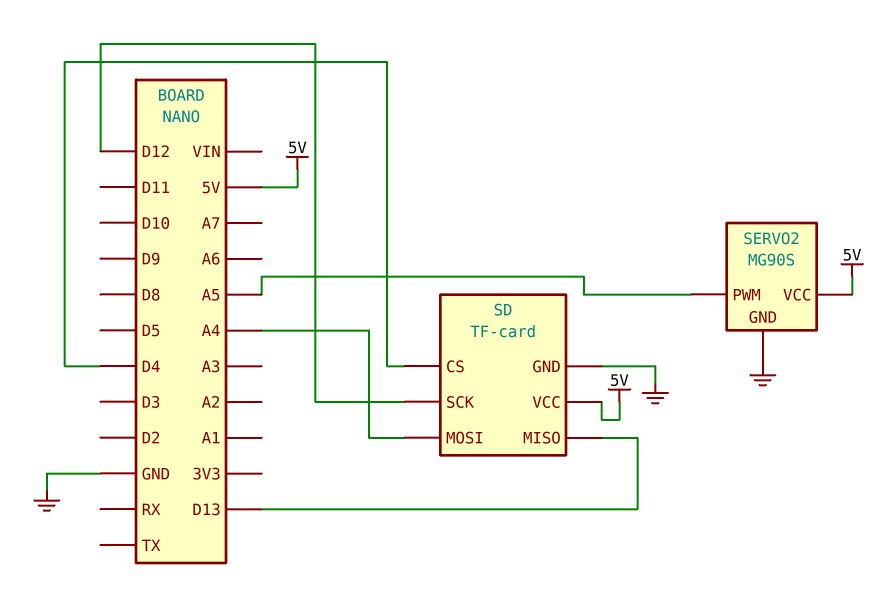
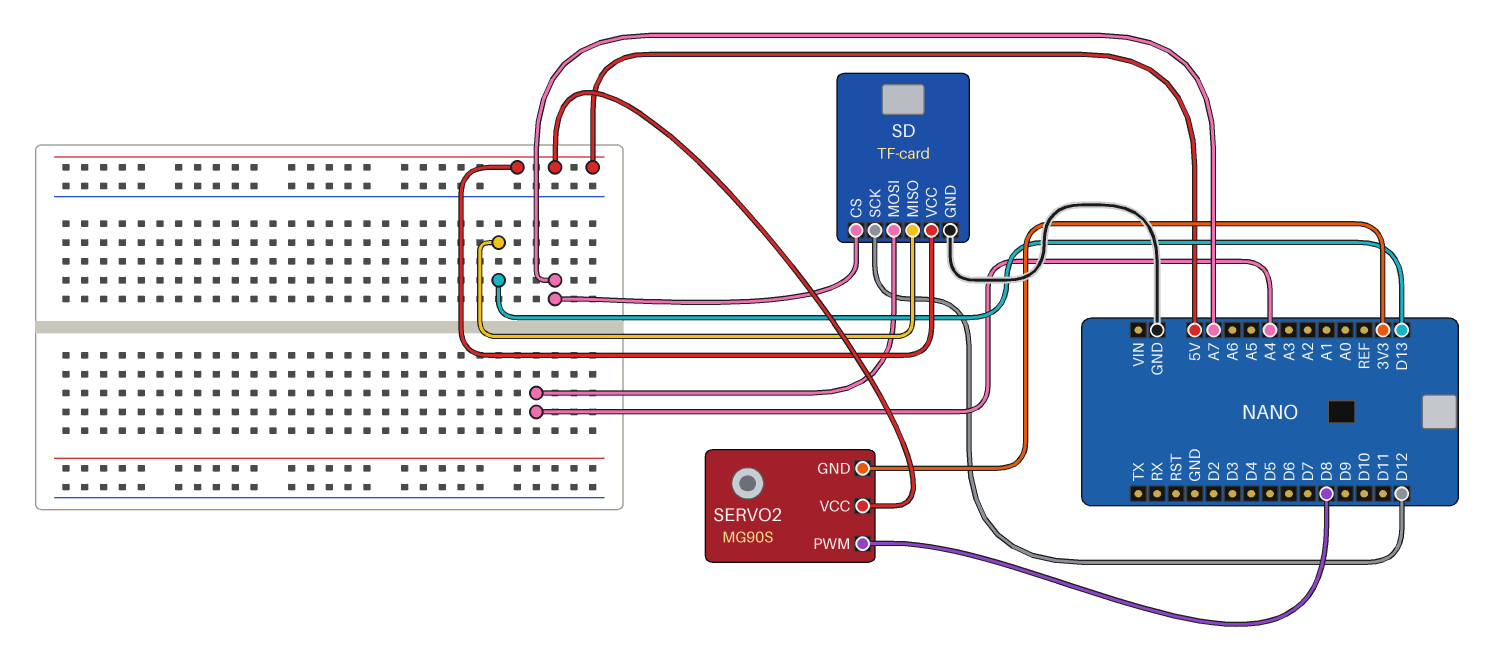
SD pin CS: D4 -> A7
SERVO2 pin GND: GND -> 3V3
SERVO2 pin PWM: A5 -> D8

